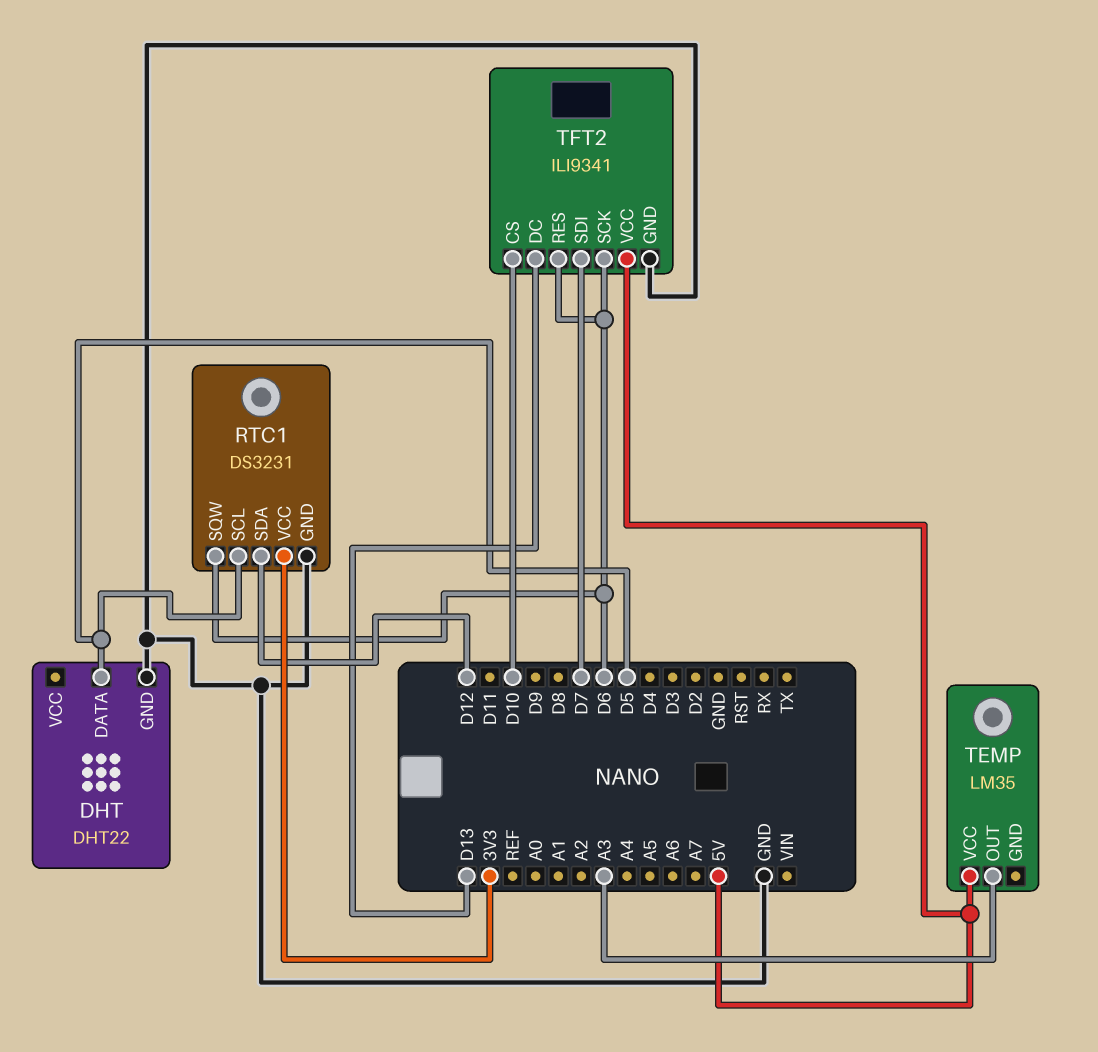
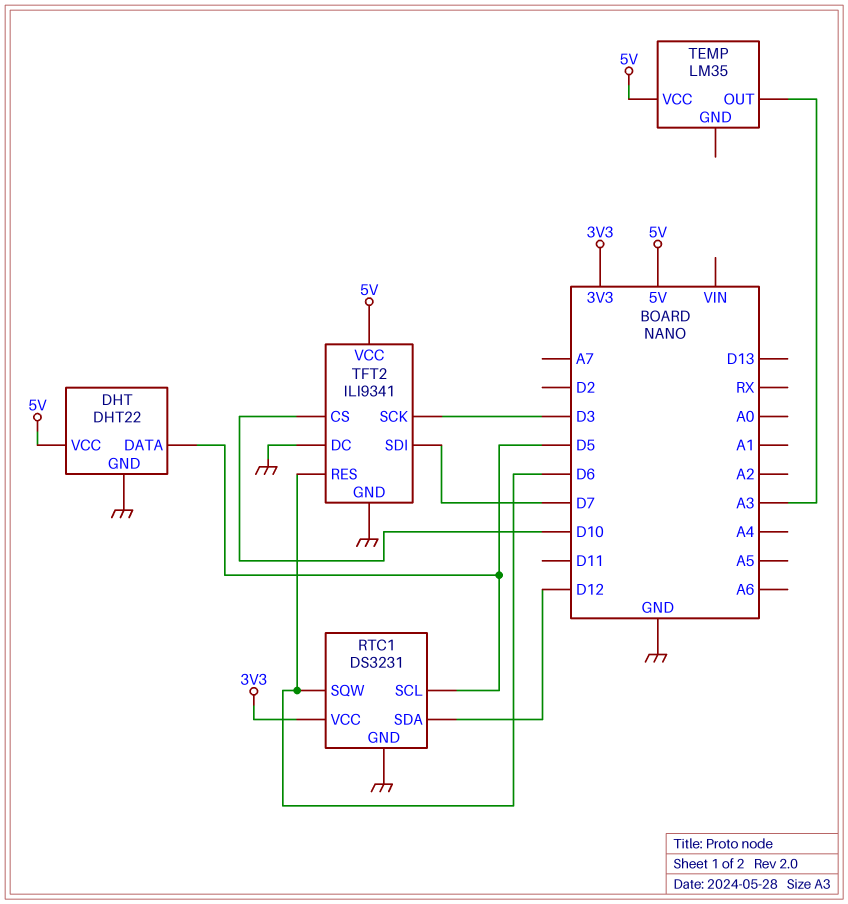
DHT pin VCC: none -> 5V
TFT2 pin DC: D13 -> GND
TFT2 pin SCK: D6 -> D3

